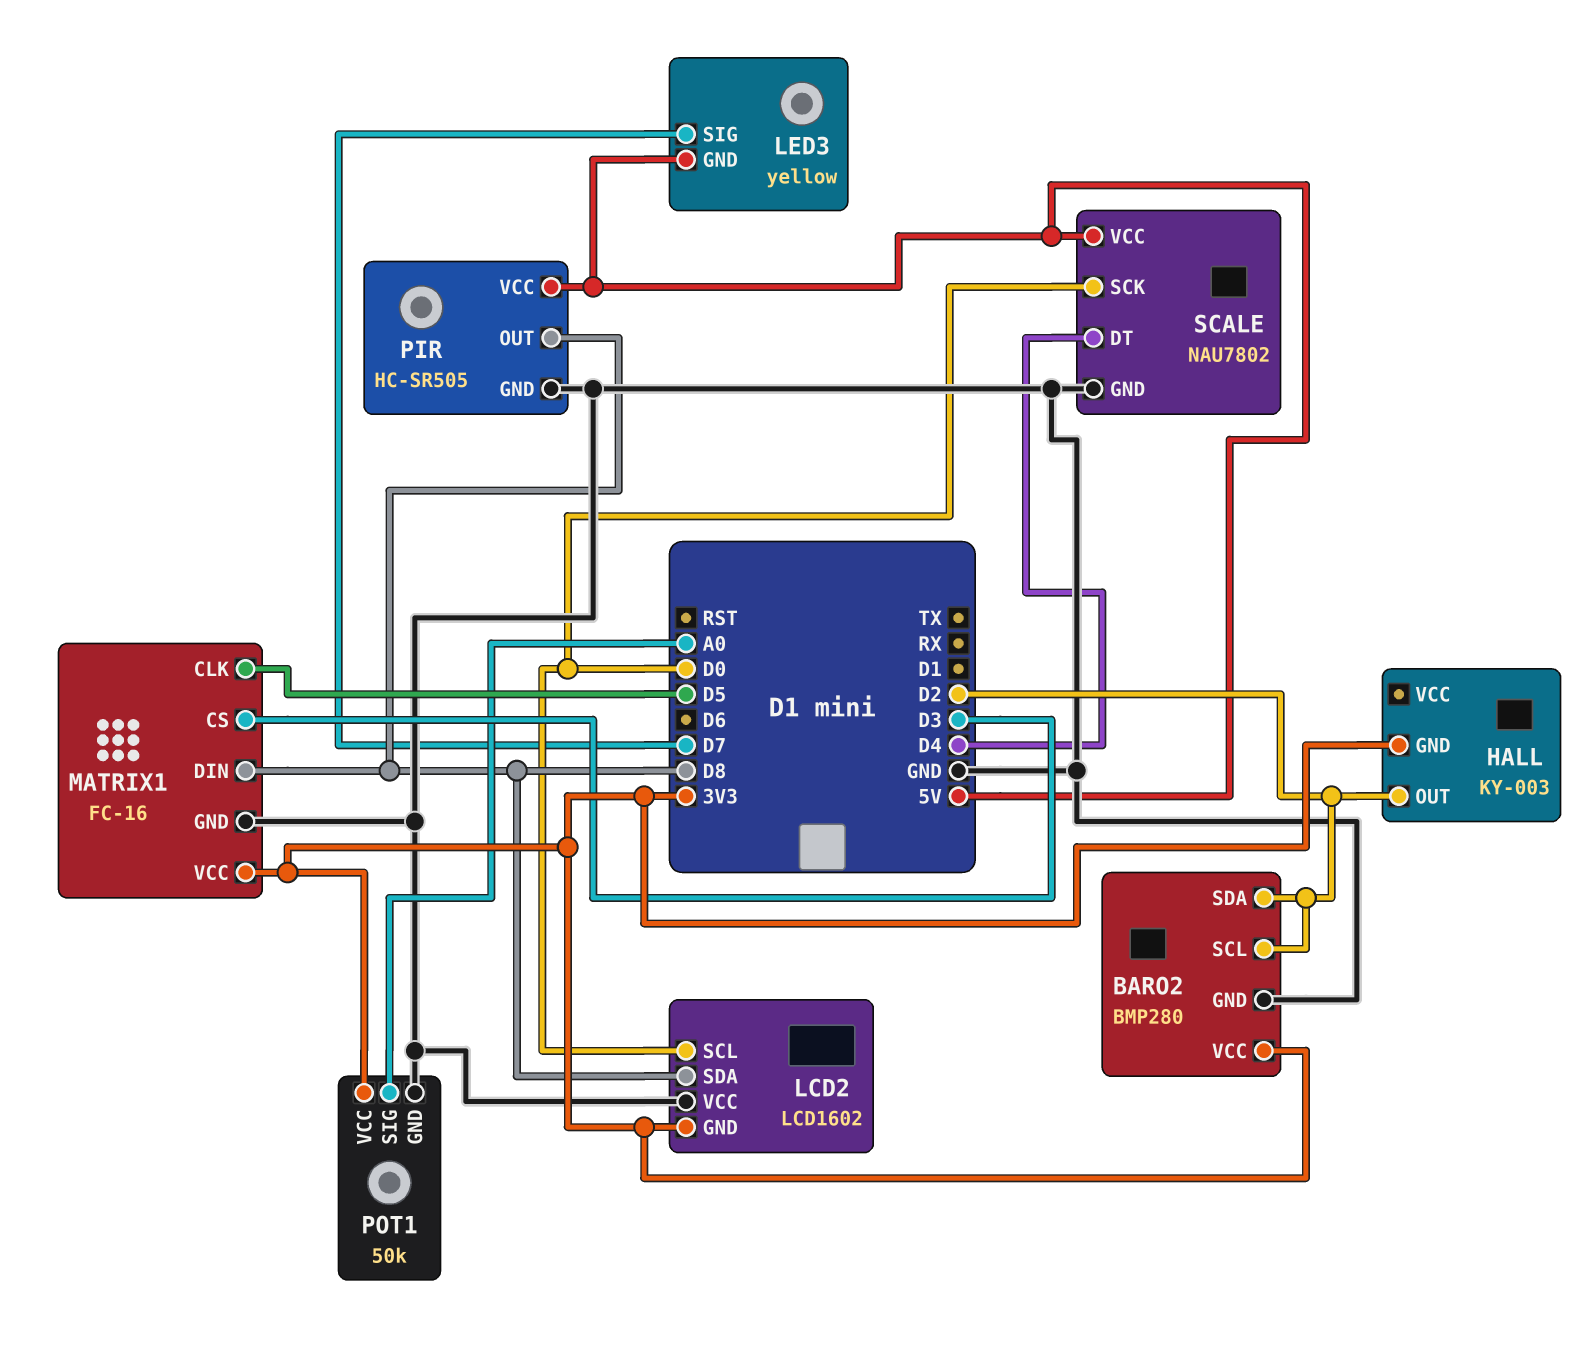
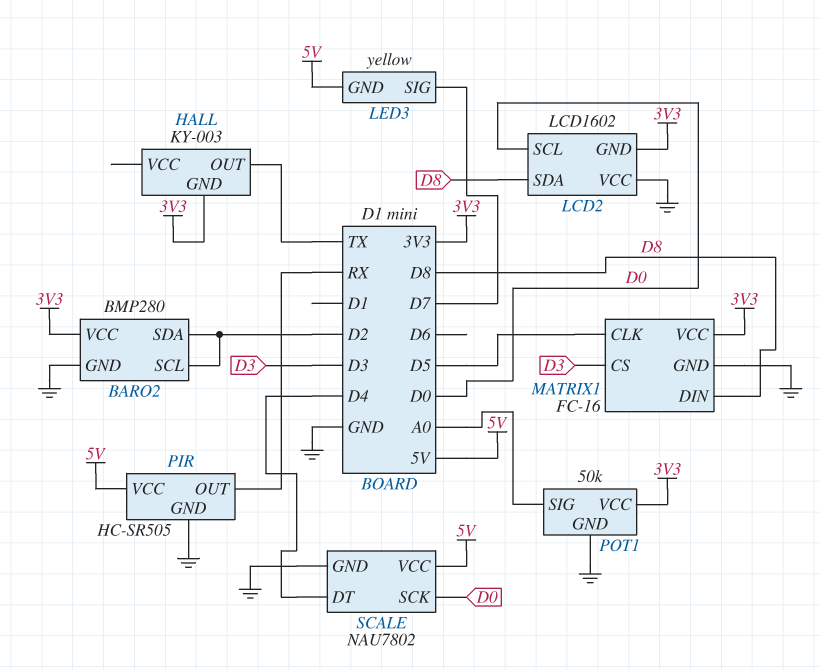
HALL pin OUT: D2 -> TX
PIR pin OUT: D8 -> RX

